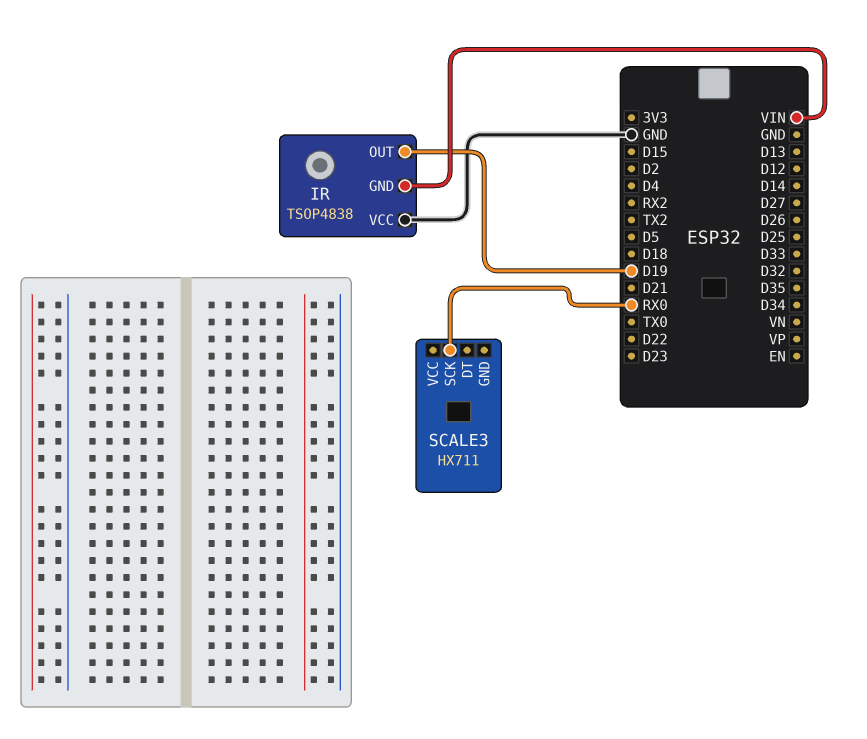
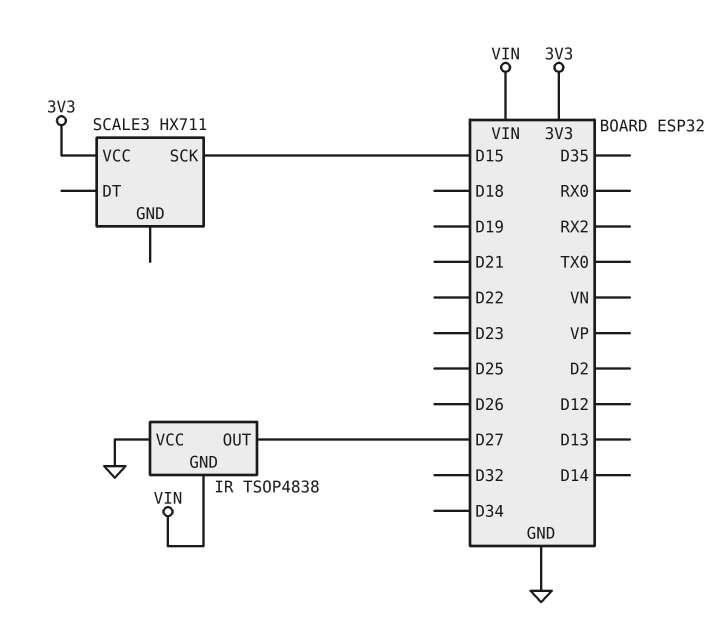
IR pin OUT: D19 -> D27
SCALE3 pin SCK: RX0 -> D15
SCALE3 pin VCC: none -> 3V3

